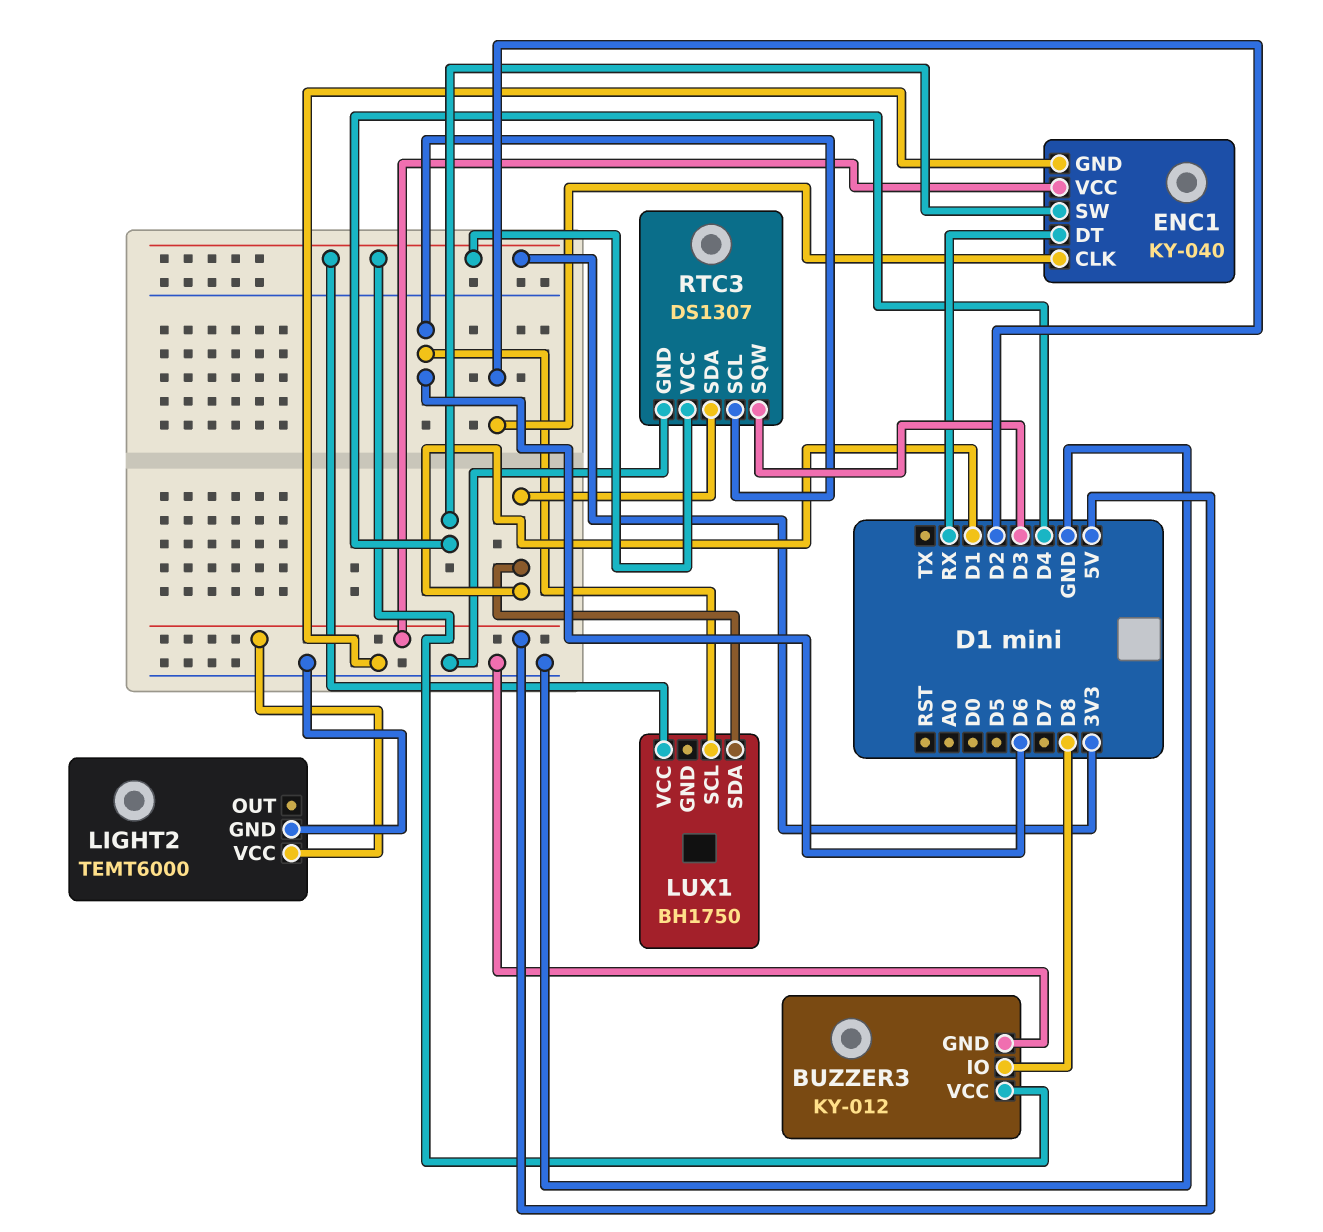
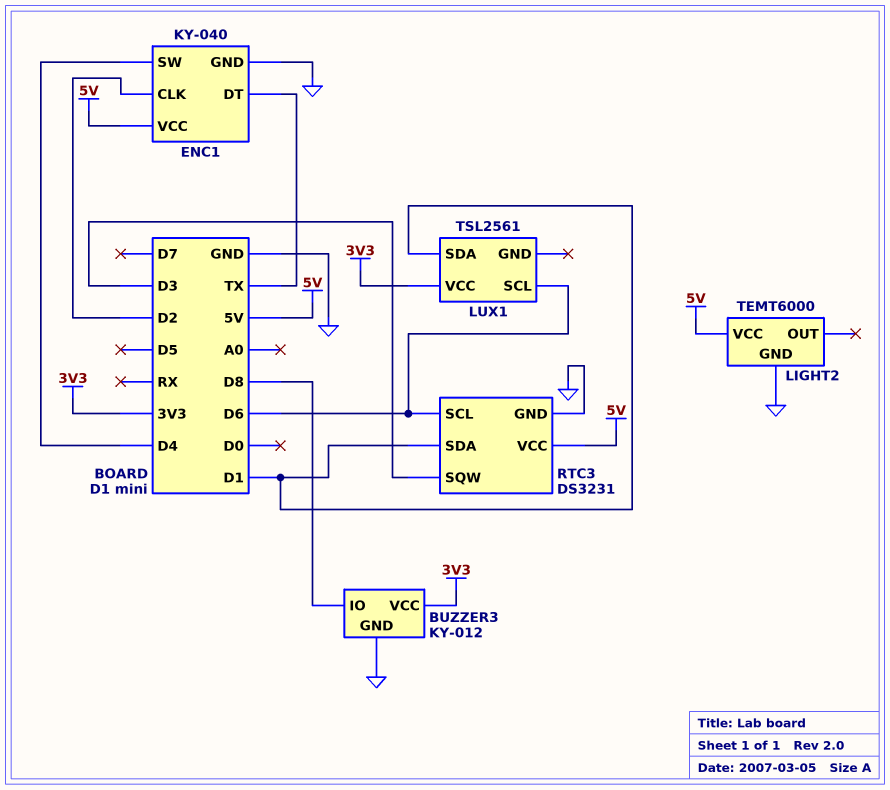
ENC1 pin DT: RX -> TX
LUX1: BH1750 -> TSL2561
RTC3: DS1307 -> DS3231
RTC3 pin VCC: 3V3 -> 5V

